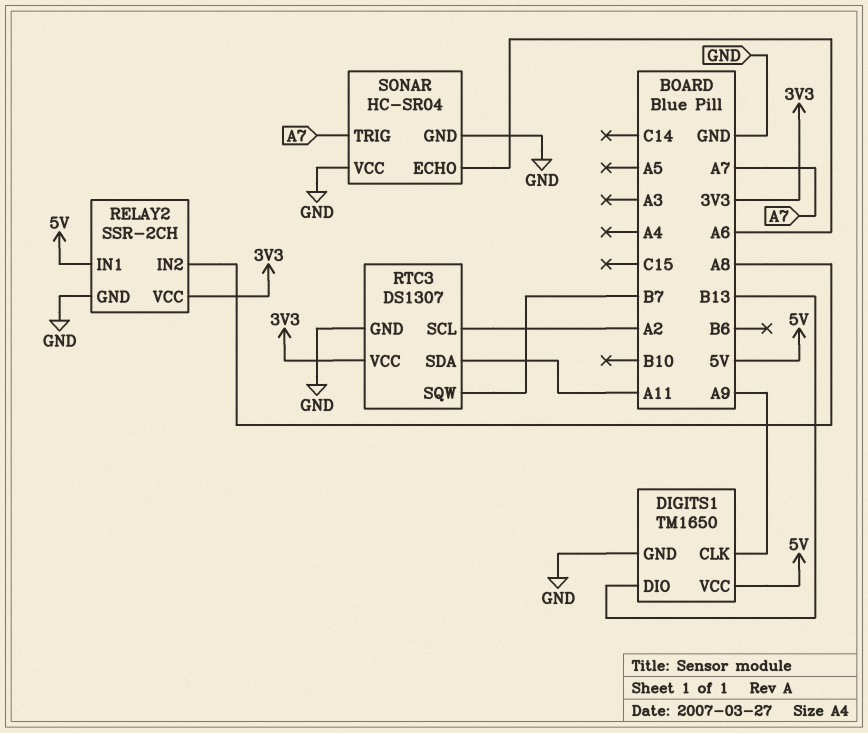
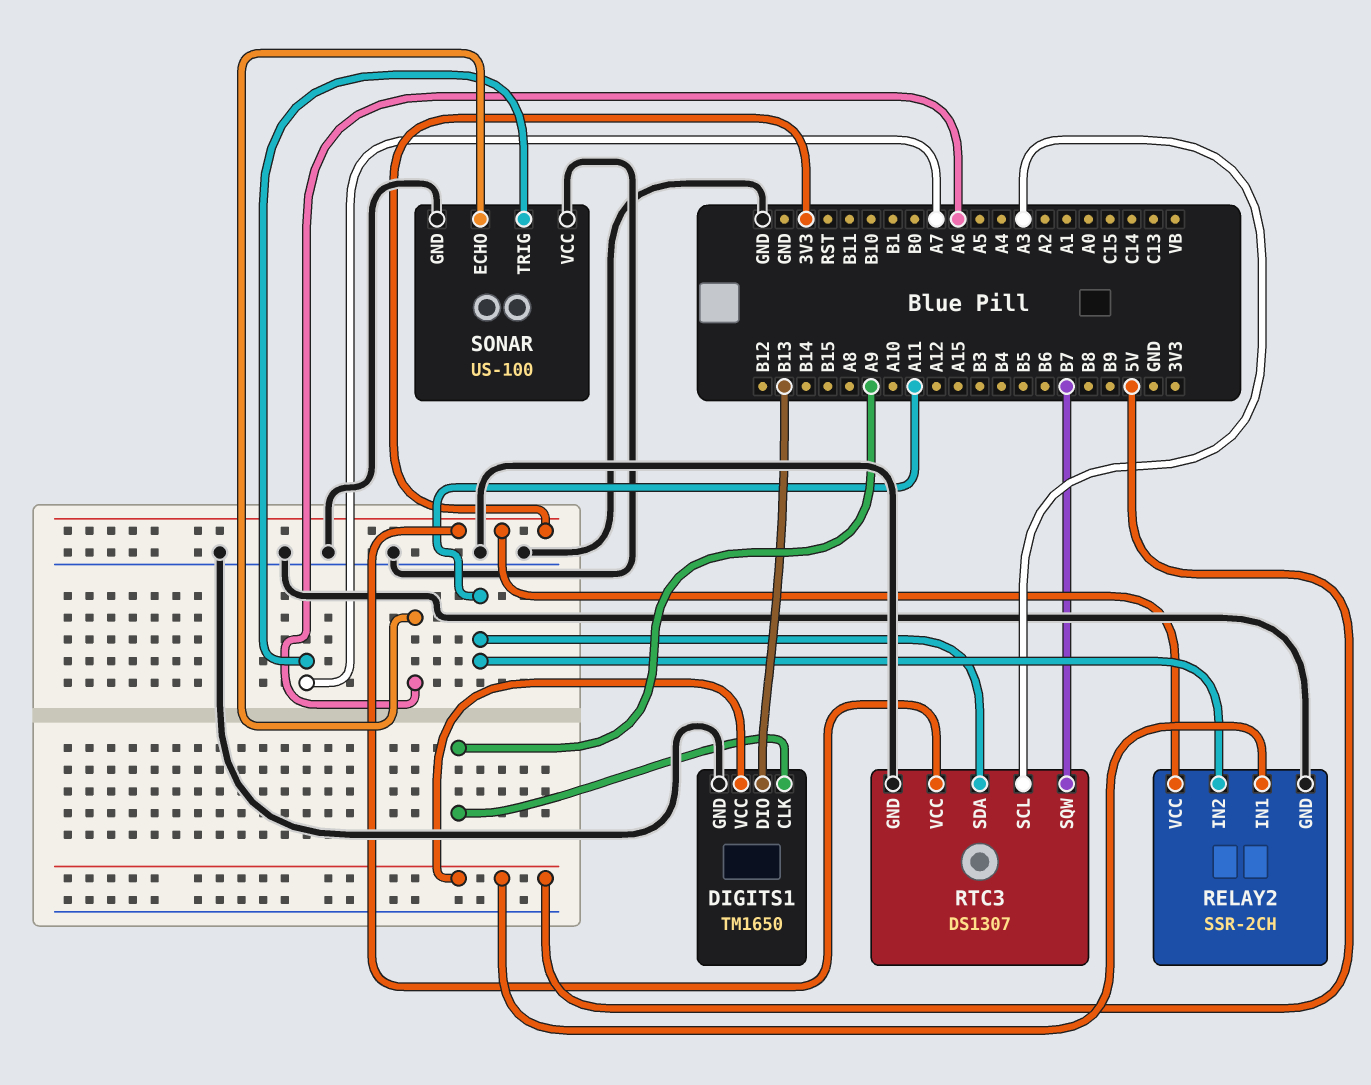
RELAY2 pin IN2: A8 -> A11
RTC3 pin SCL: A2 -> A3
SONAR: HC-SR04 -> US-100

